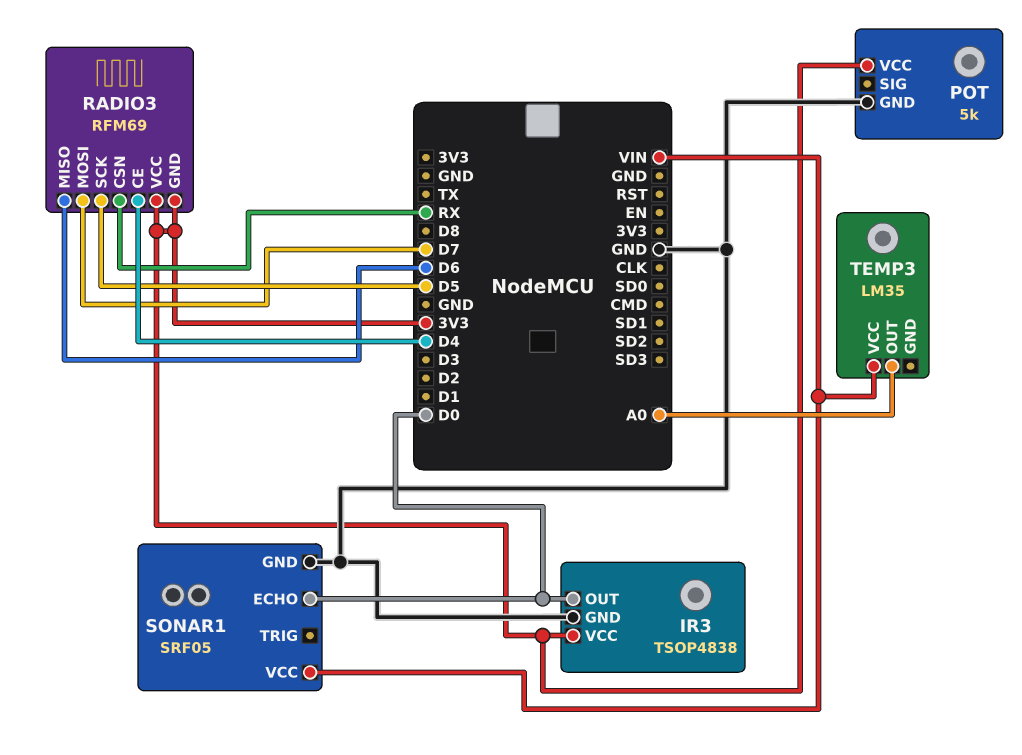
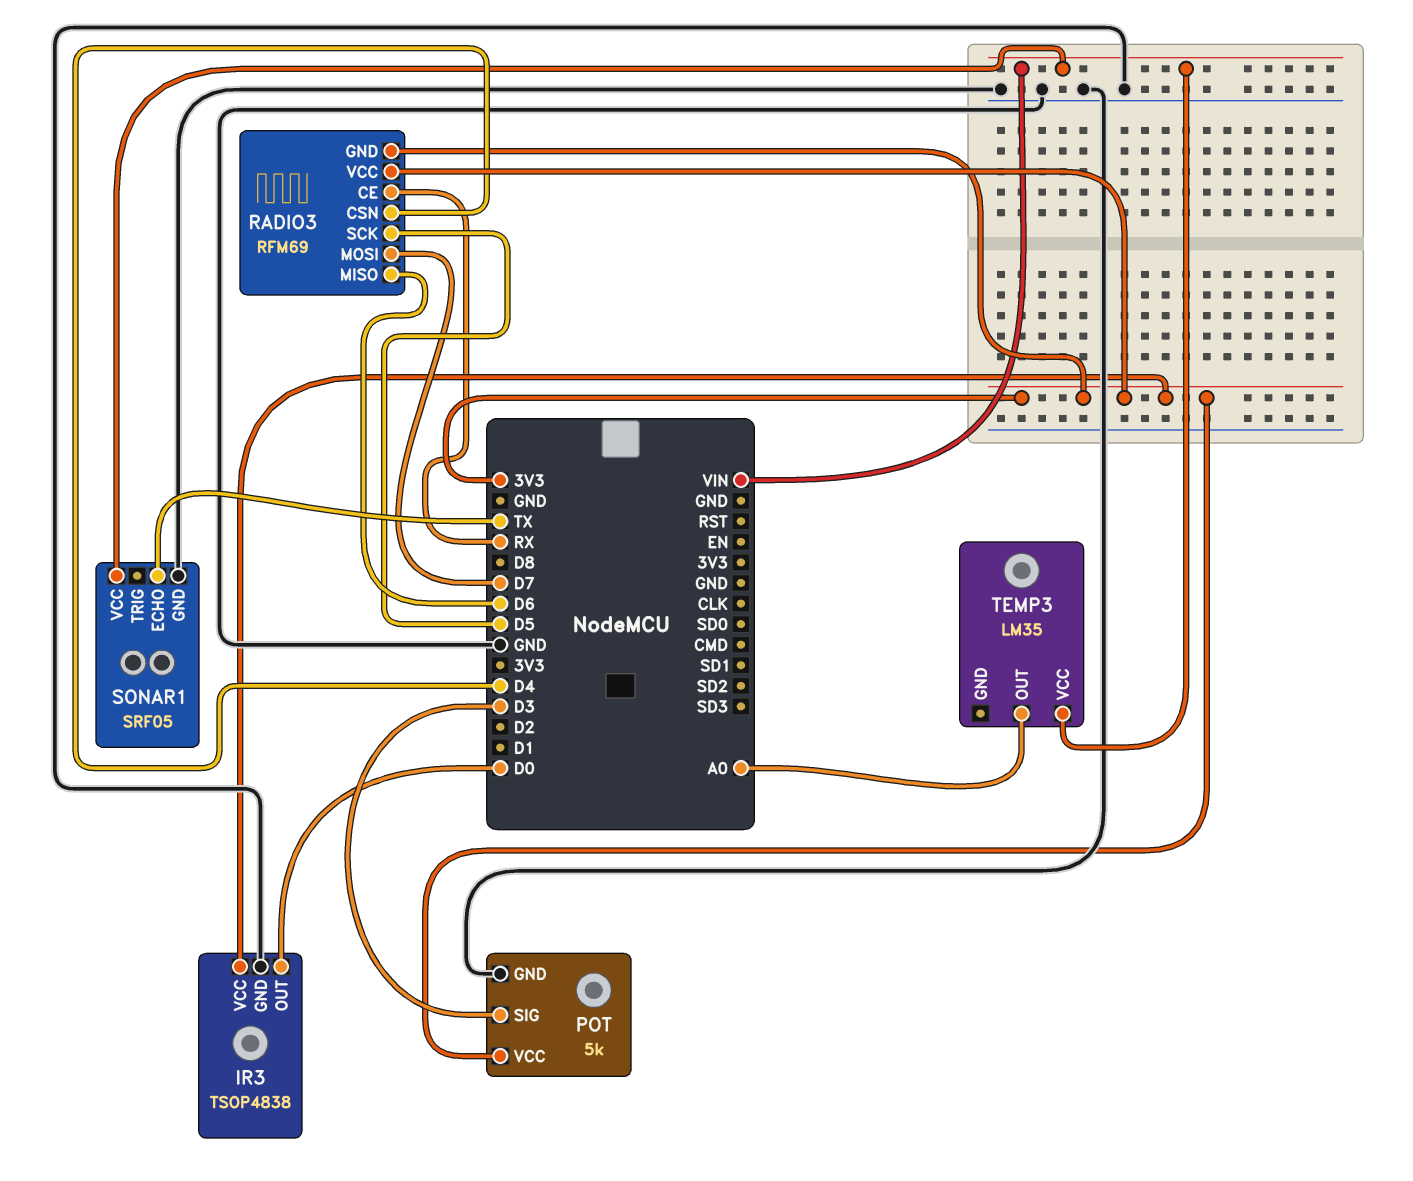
POT pin SIG: none -> D3
RADIO3 pin CE: D4 -> RX
RADIO3 pin CSN: RX -> D4
SONAR1 pin ECHO: D0 -> TX

